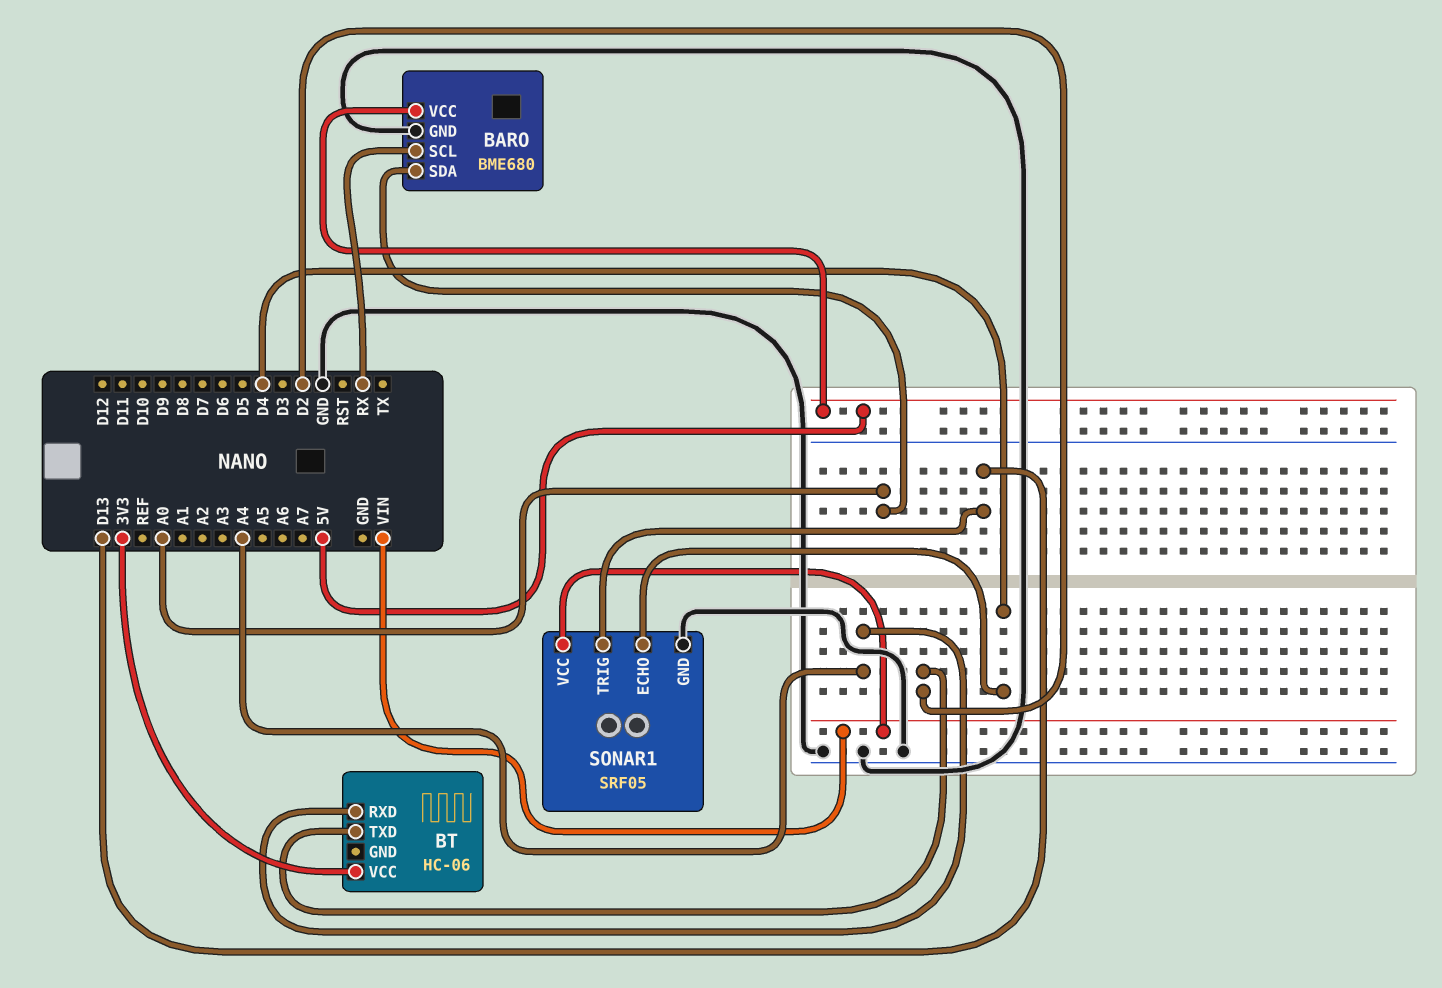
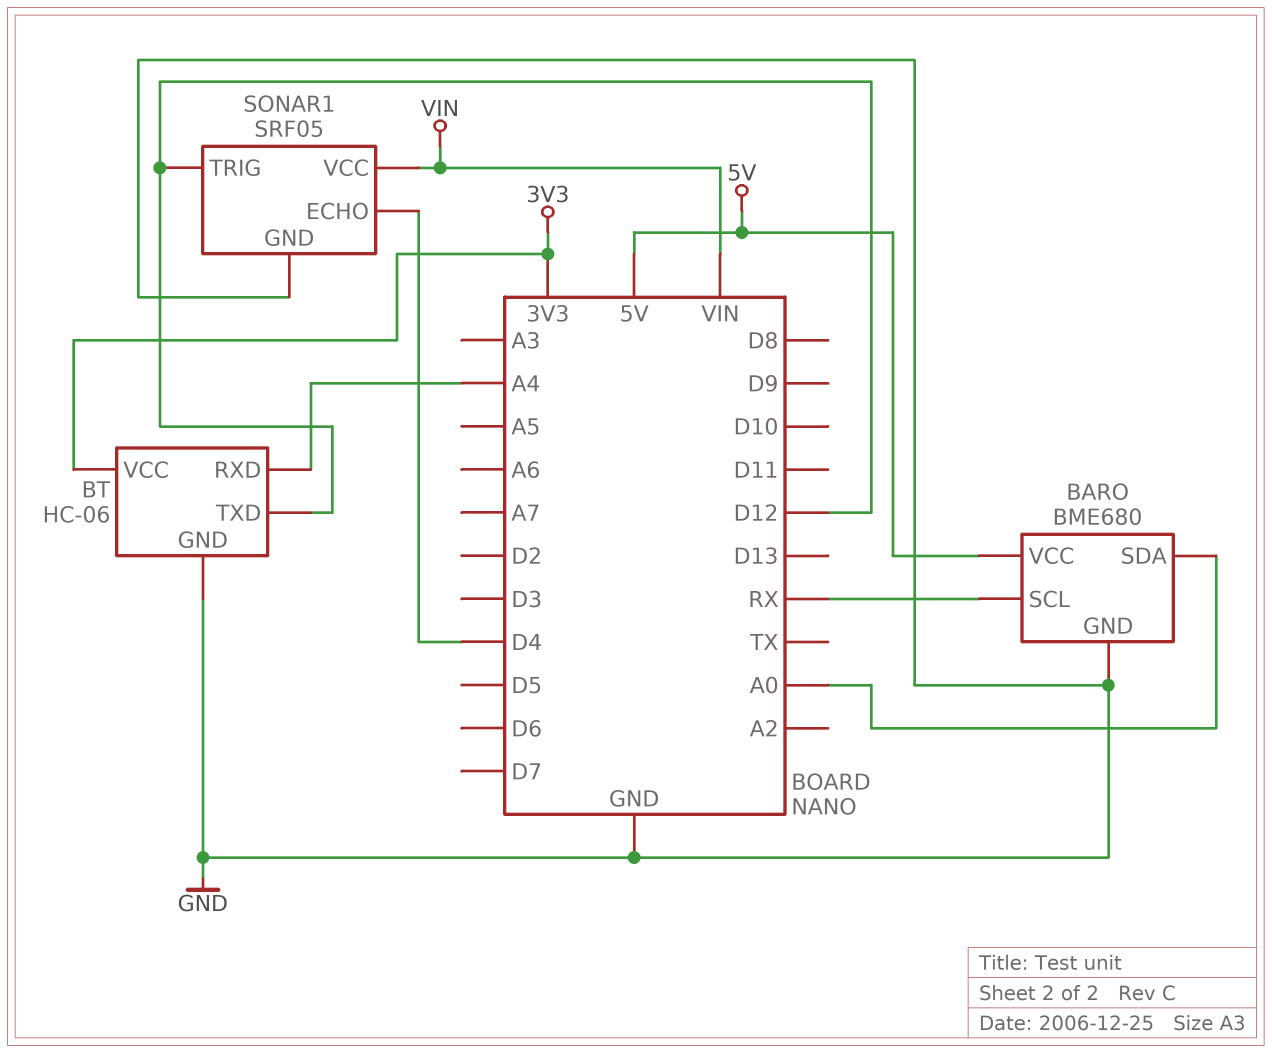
BT pin GND: none -> GND
BT pin TXD: D2 -> D12
SONAR1 pin TRIG: D13 -> D12

